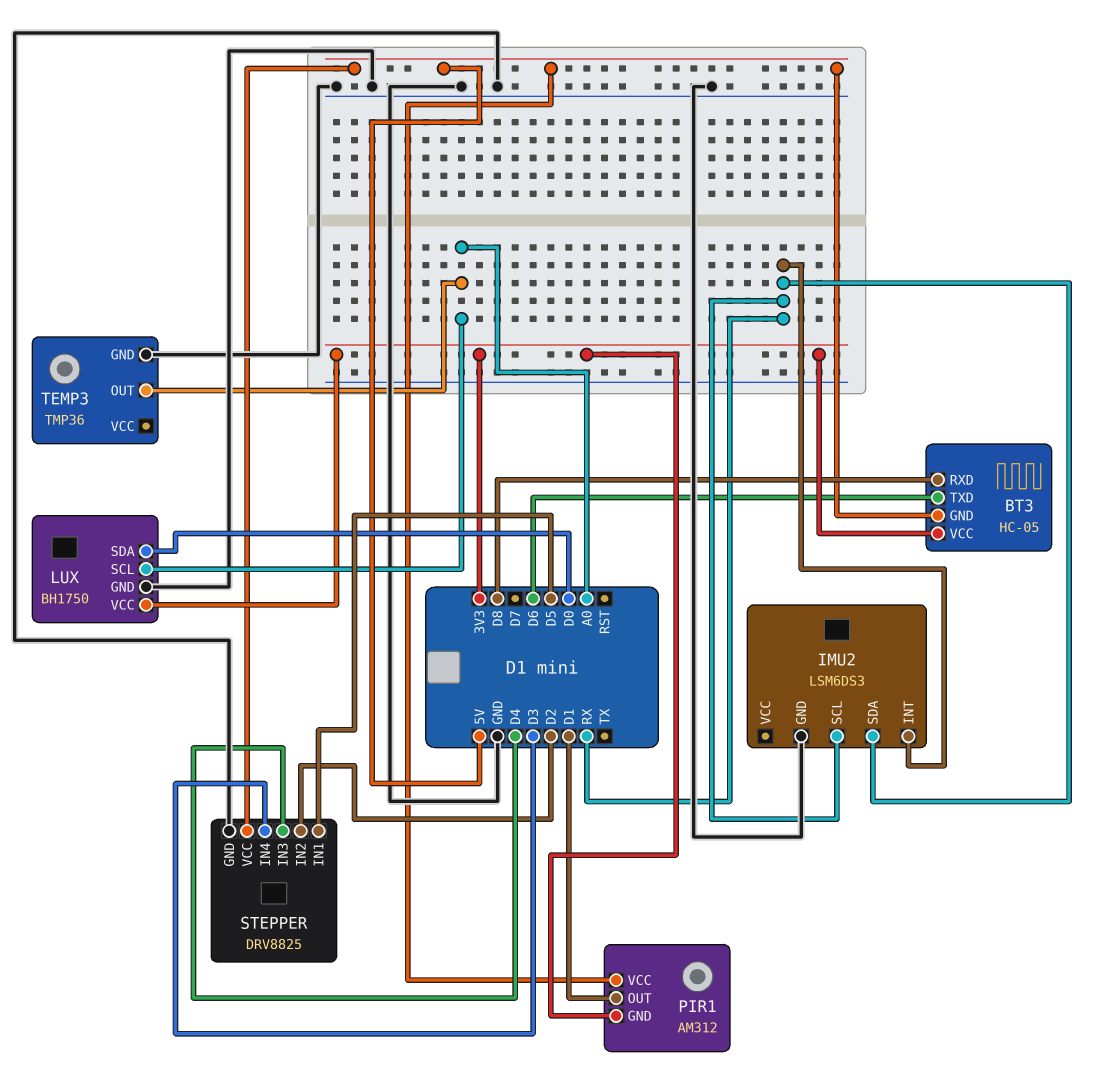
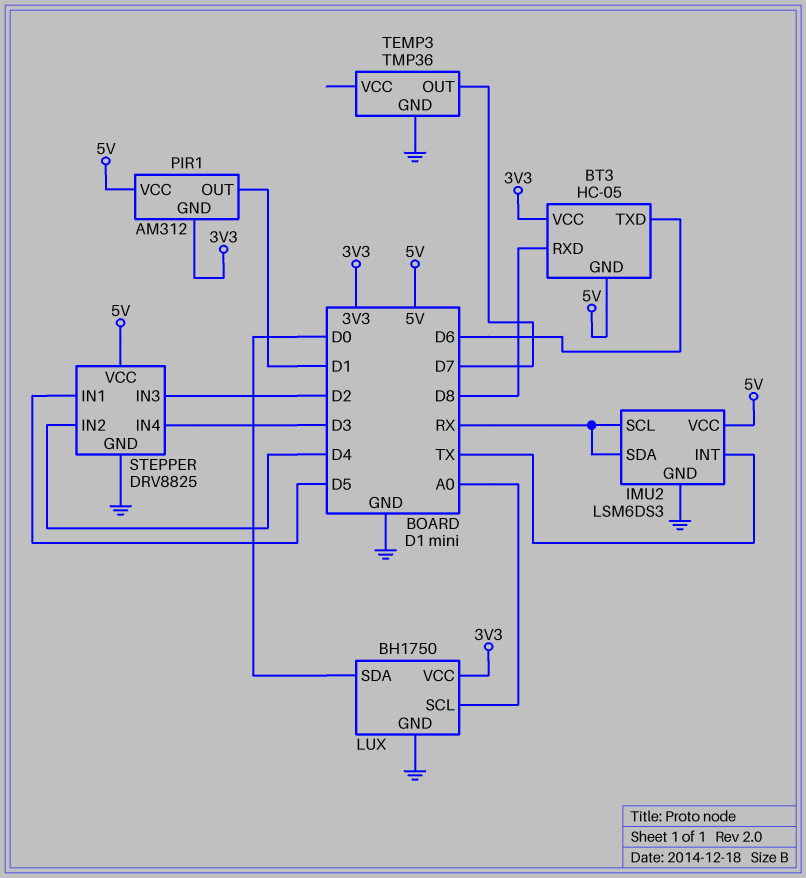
IMU2 pin INT: RX -> TX
IMU2 pin VCC: none -> 5V
STEPPER pin IN2: D2 -> D4
STEPPER pin IN3: D4 -> D2
TEMP3 pin OUT: A0 -> D7

